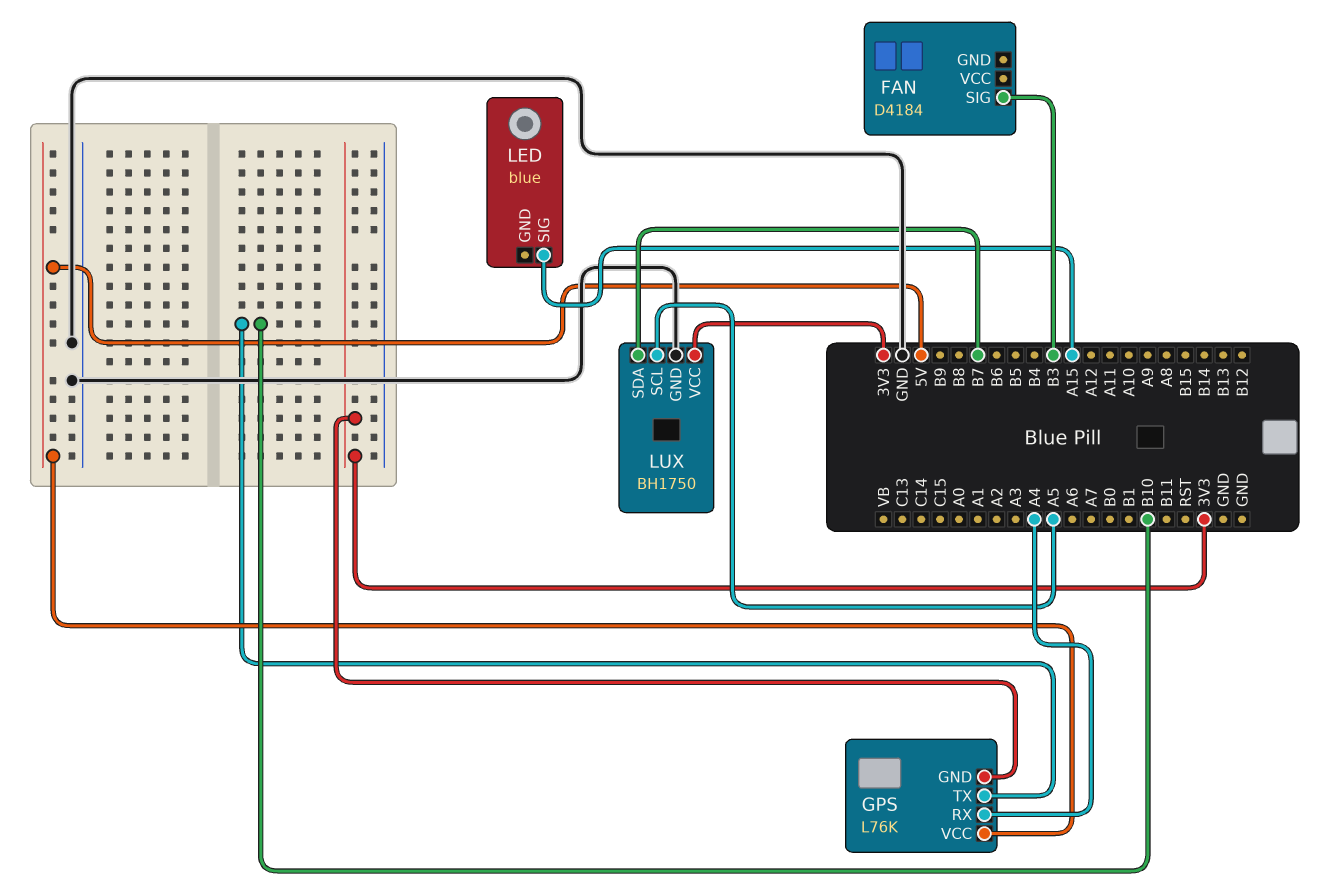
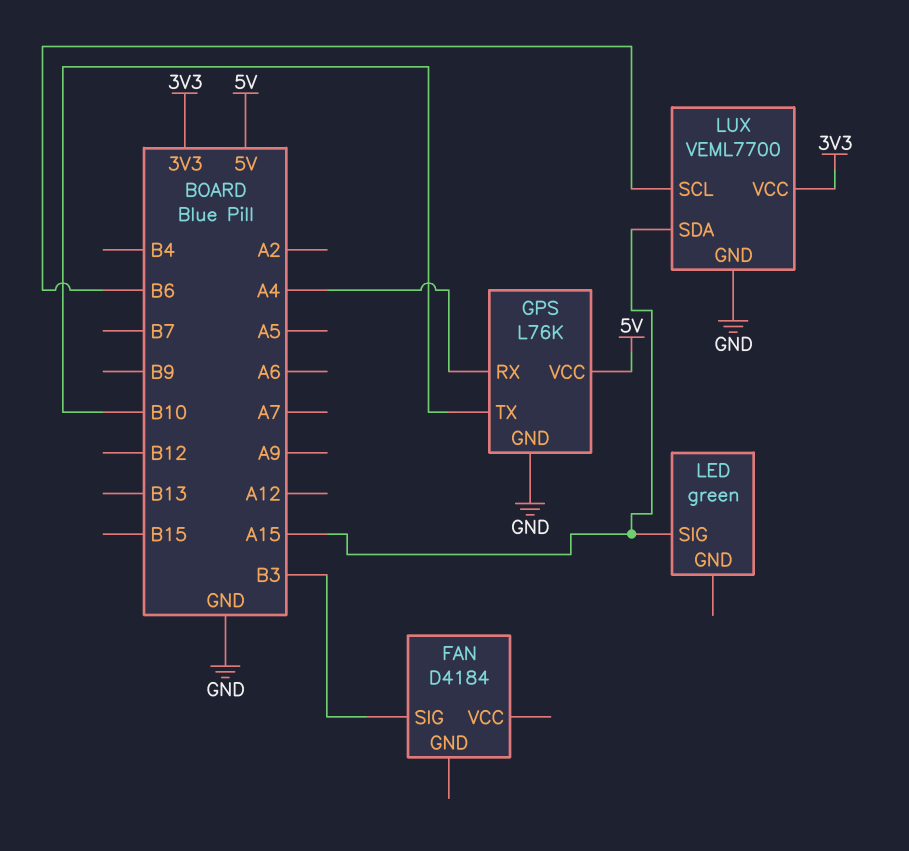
GPS pin GND: 3V3 -> GND
LED: blue -> green
LUX: BH1750 -> VEML7700
LUX pin SCL: A5 -> B6
LUX pin SDA: B7 -> A15

